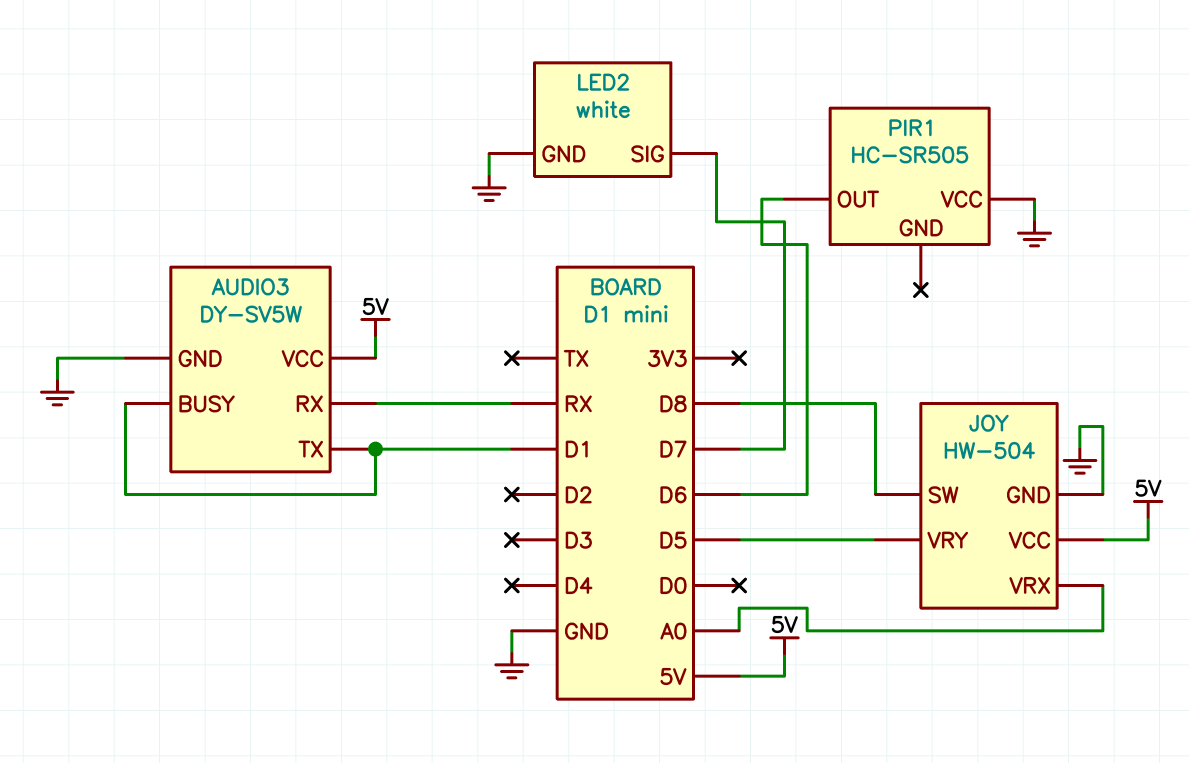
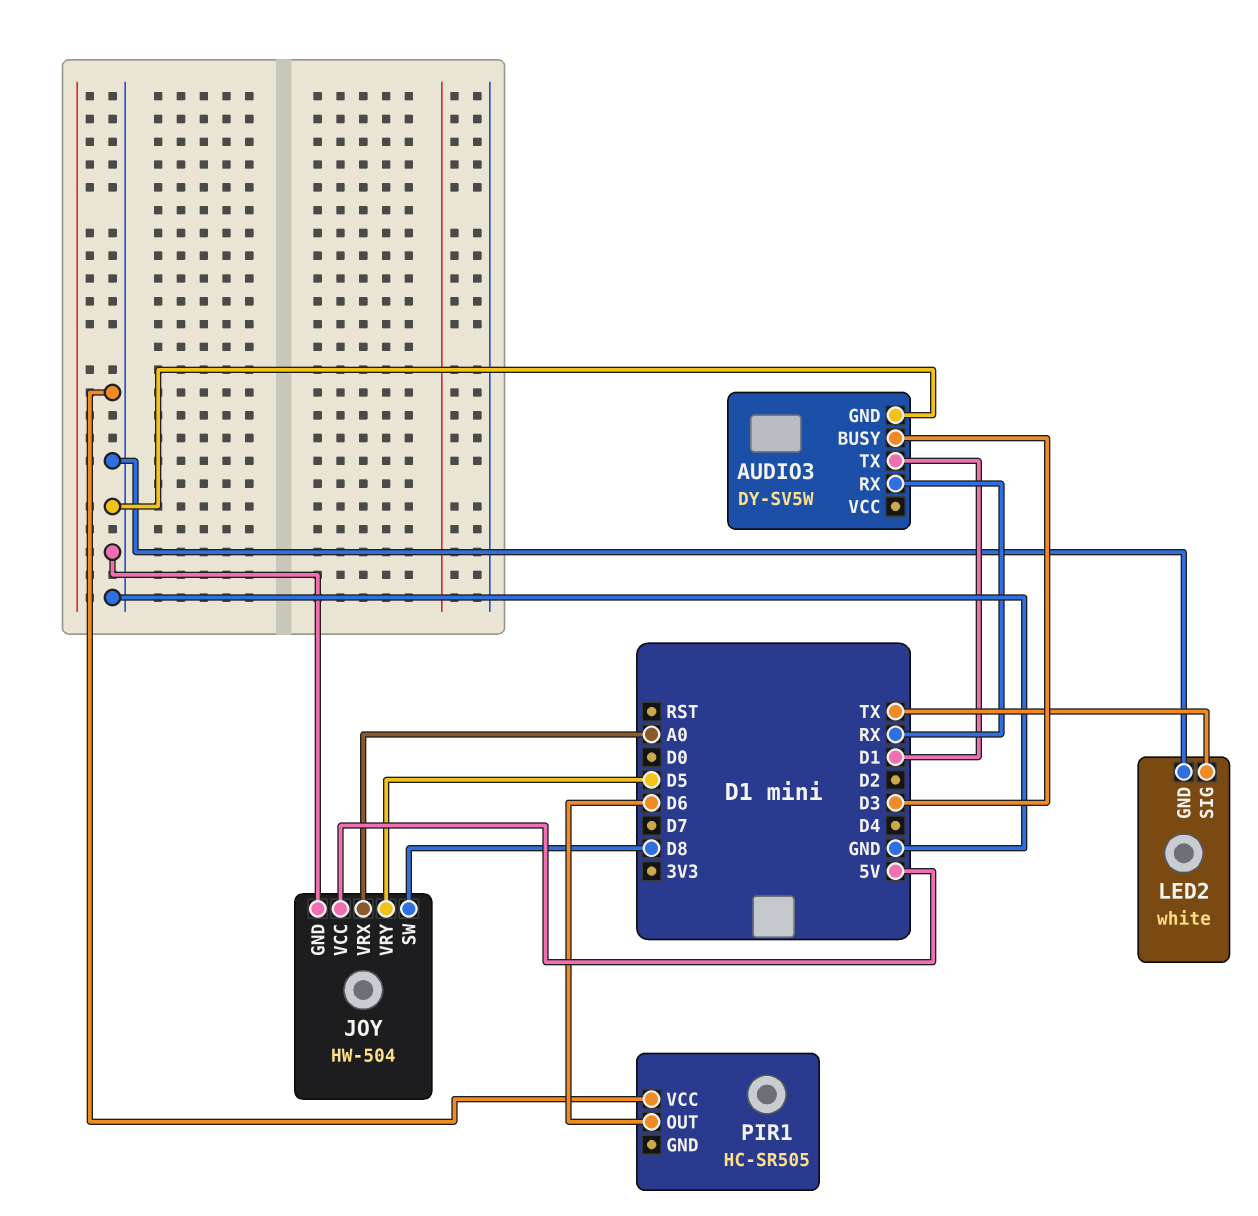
AUDIO3 pin BUSY: D1 -> D3
AUDIO3 pin VCC: 5V -> none
LED2 pin SIG: D7 -> TX

